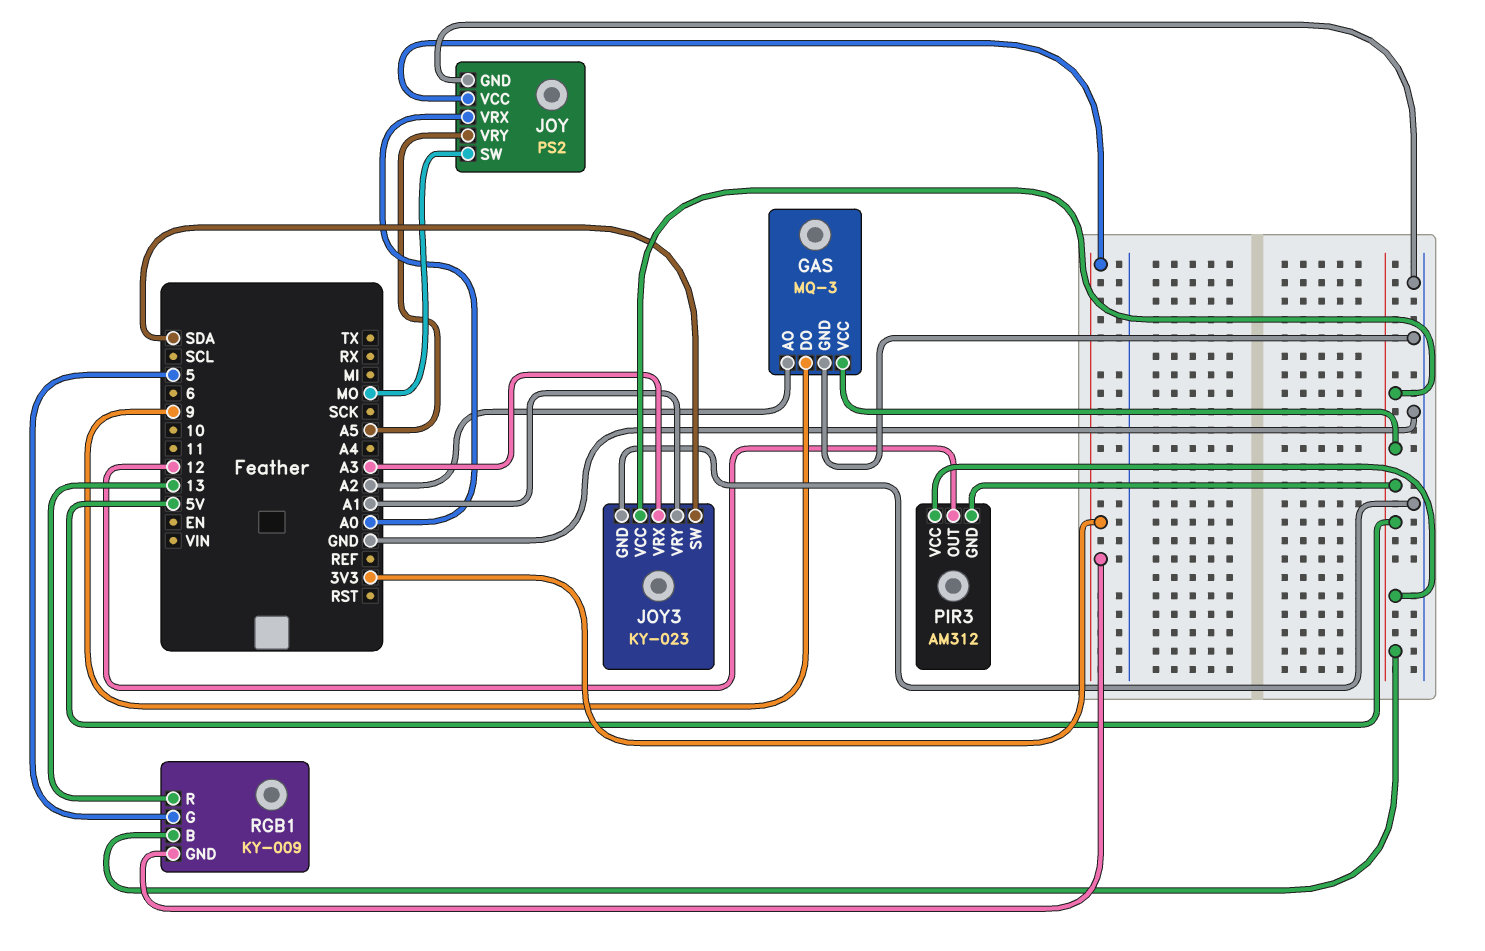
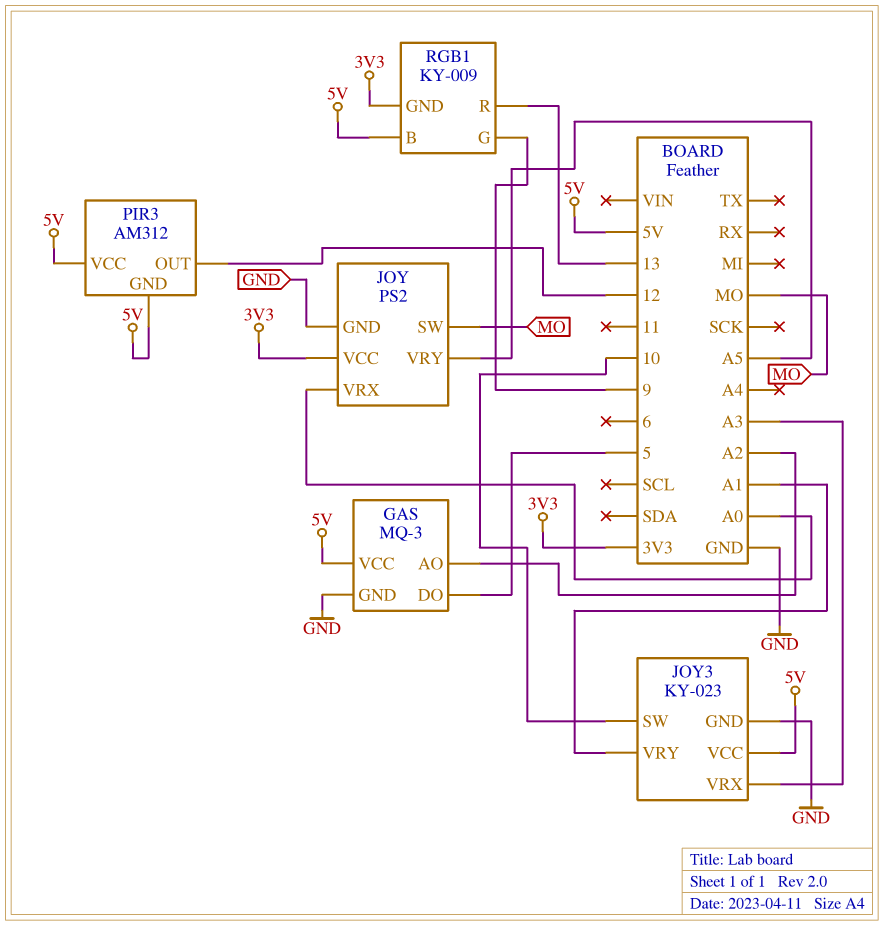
GAS pin DO: 9 -> 5
JOY3 pin SW: SDA -> 10
RGB1 pin G: 5 -> 9

